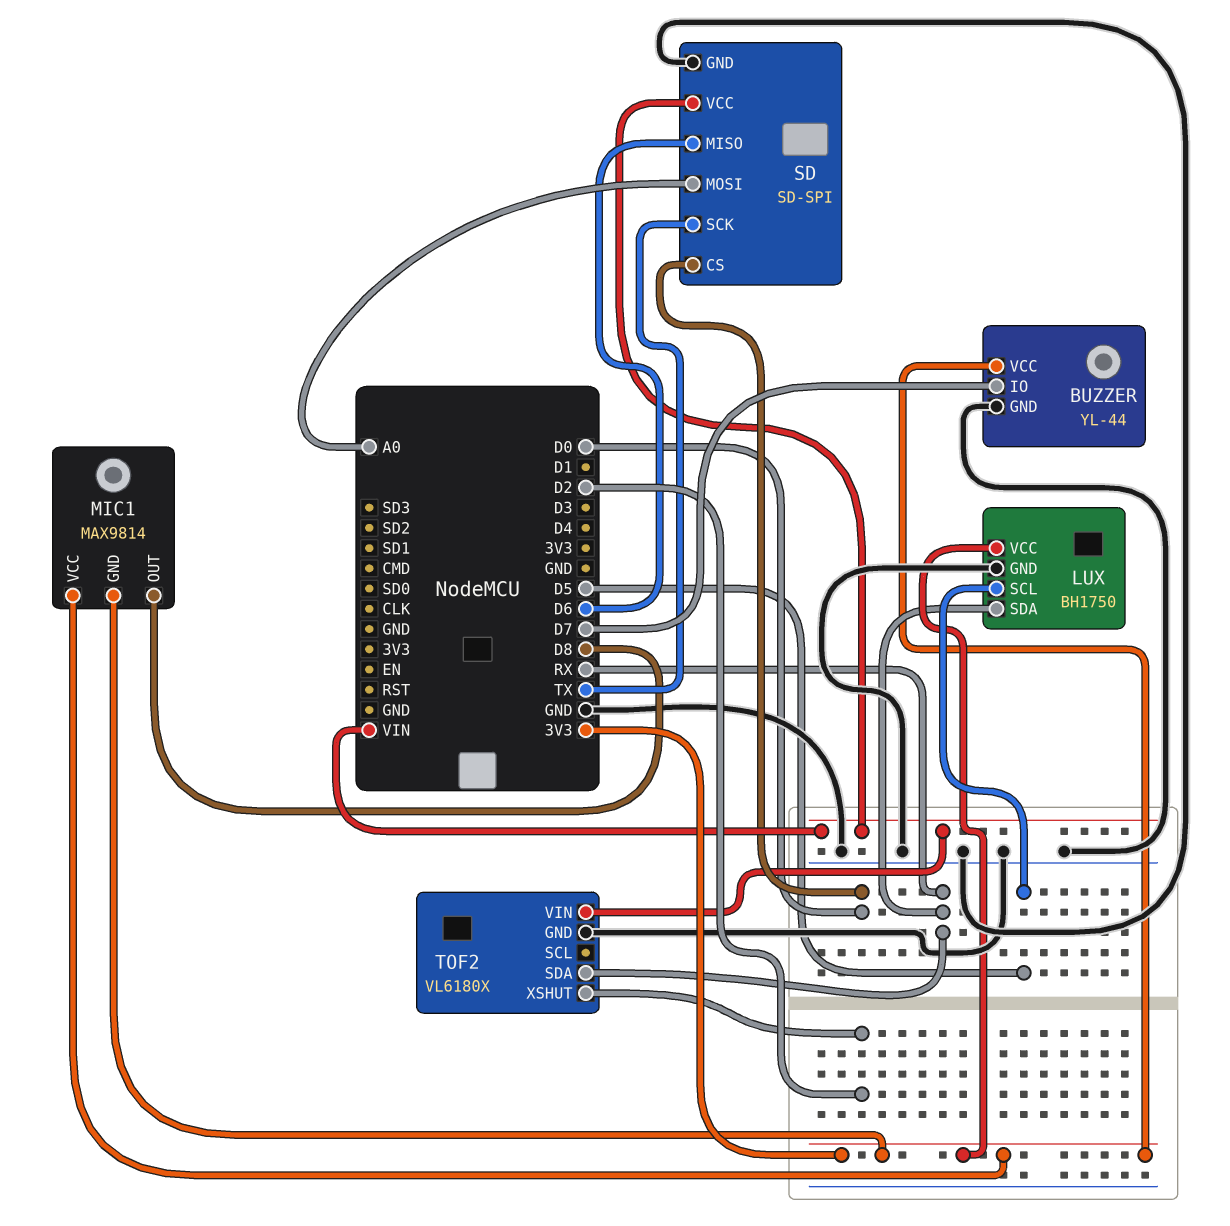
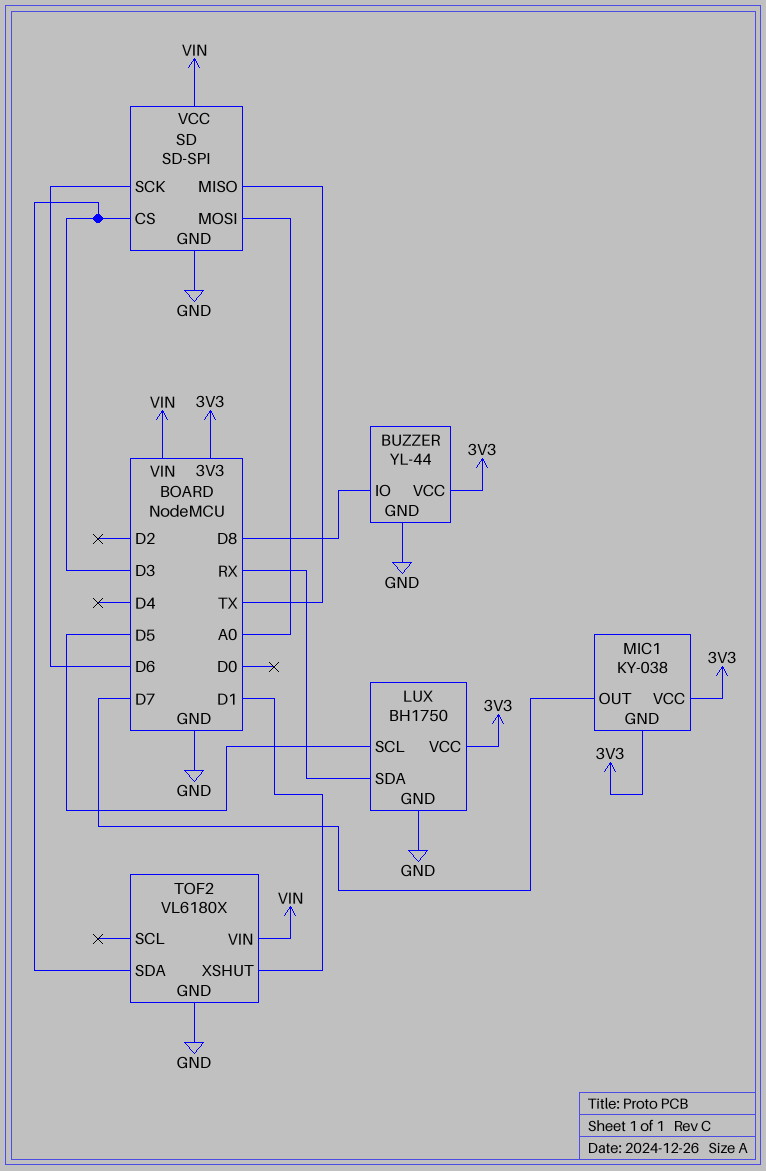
BUZZER pin IO: D7 -> D8
MIC1: MAX9814 -> KY-038
MIC1 pin OUT: D8 -> D7
SD pin CS: D0 -> D3
SD pin MISO: D6 -> TX
SD pin SCK: TX -> D6
TOF2 pin SDA: RX -> D3
TOF2 pin XSHUT: D2 -> D1

